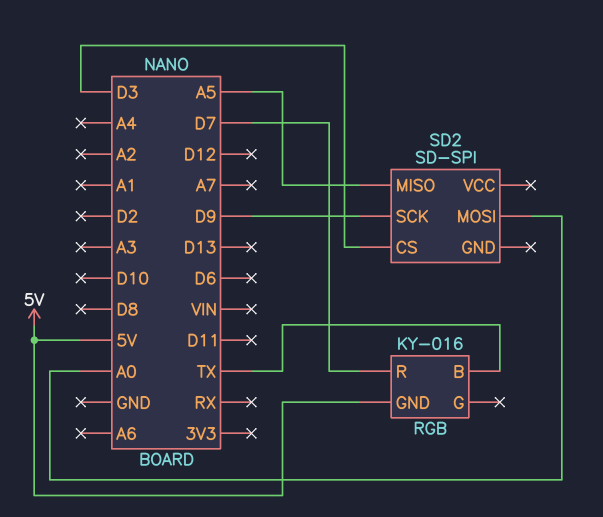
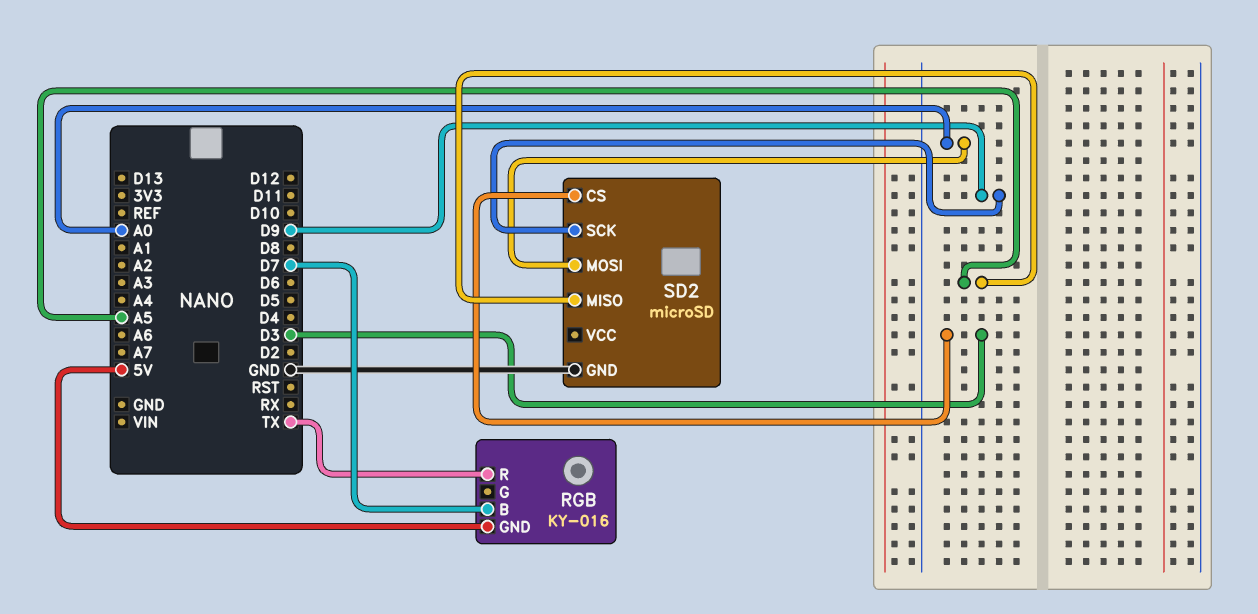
RGB pin B: TX -> D7
RGB pin R: D7 -> TX
SD2: SD-SPI -> microSD
SD2 pin GND: none -> GND

